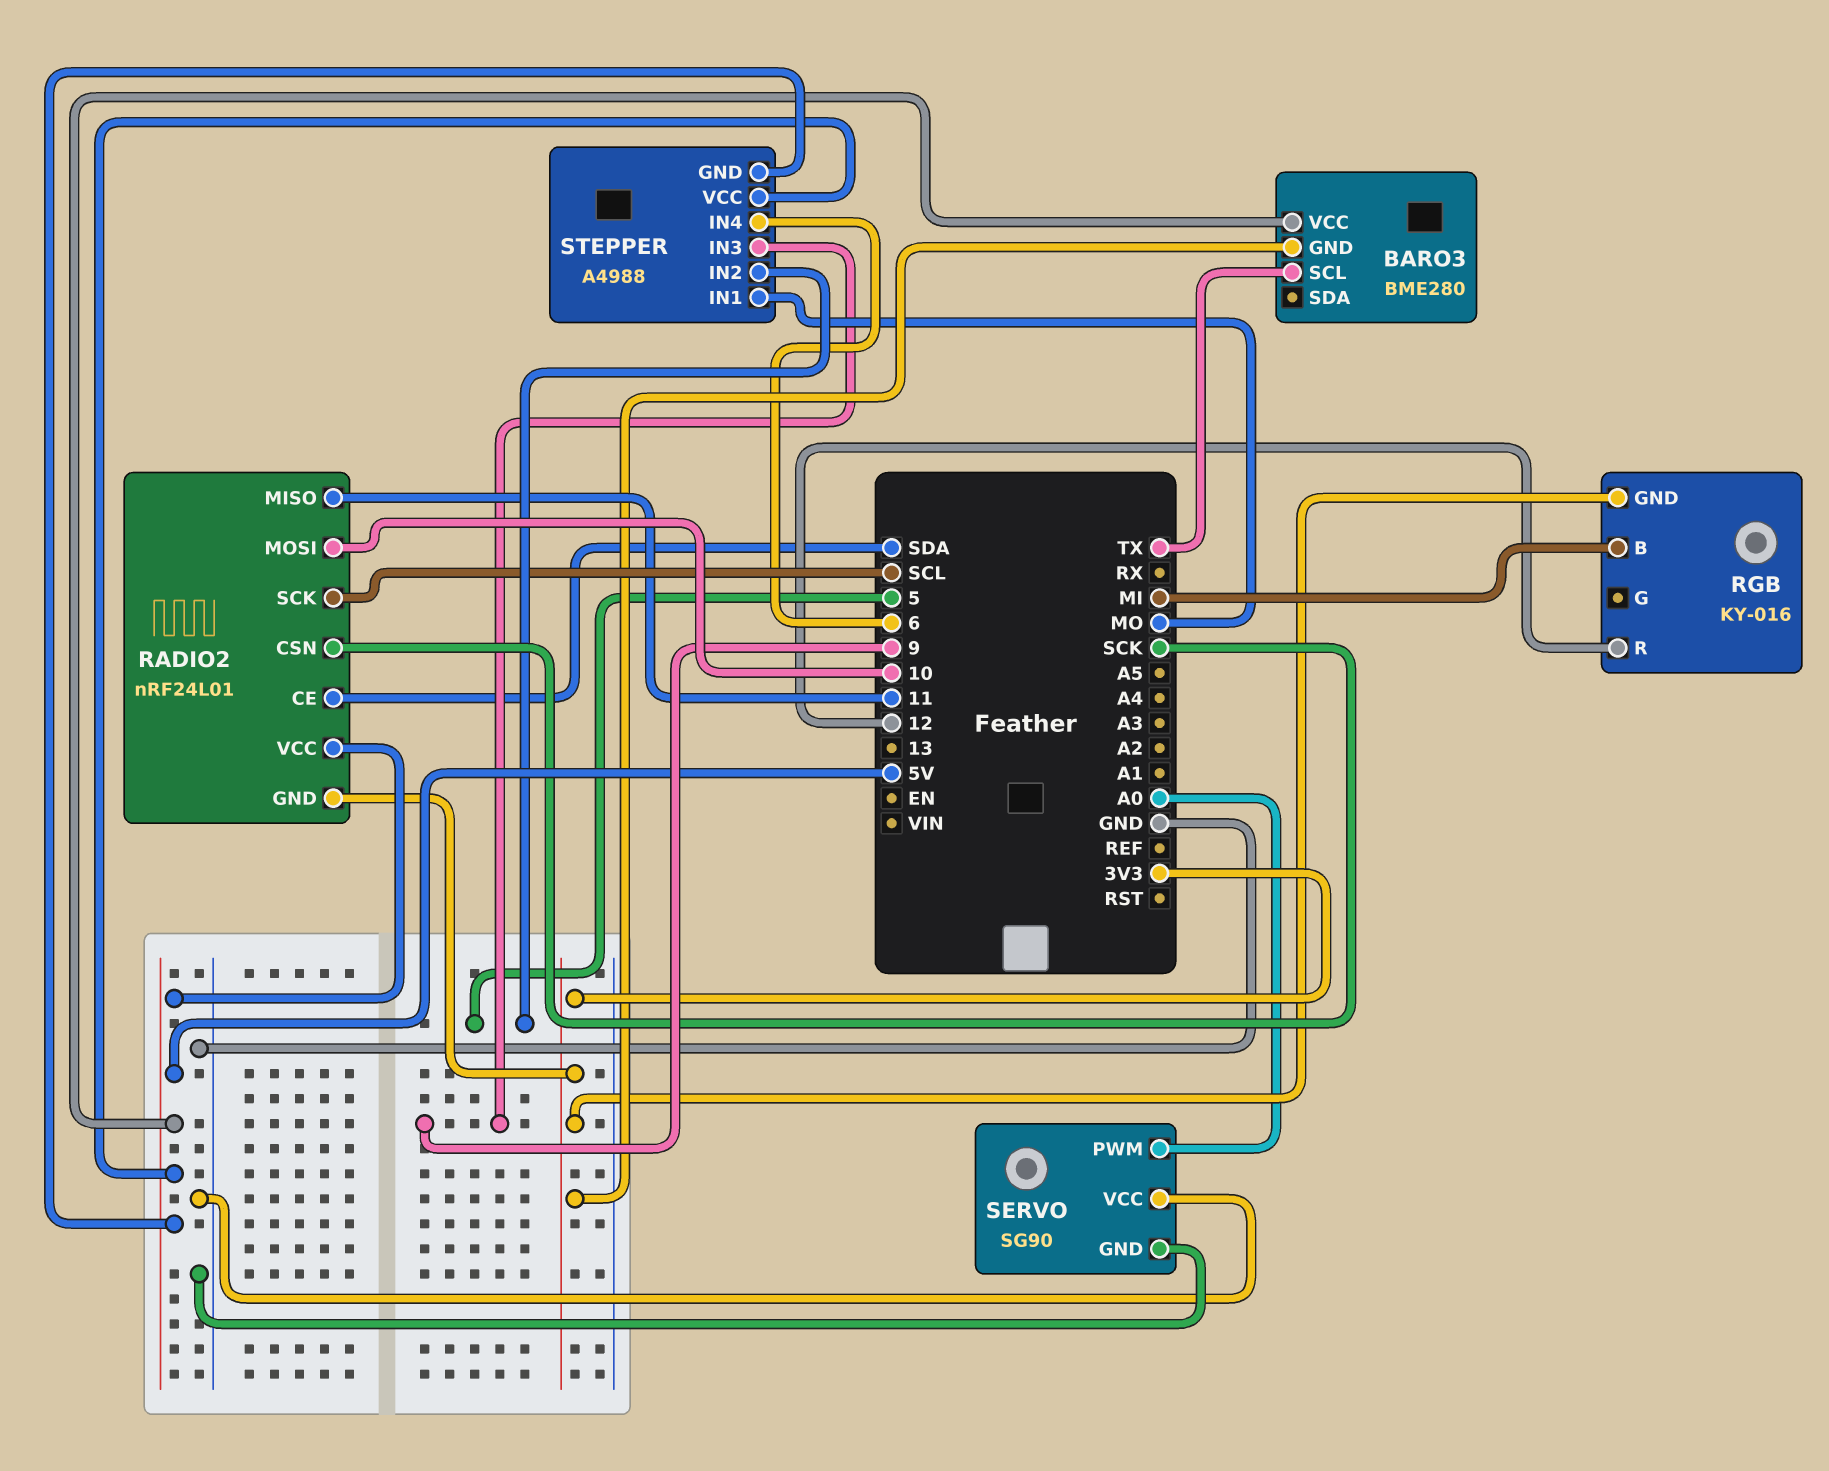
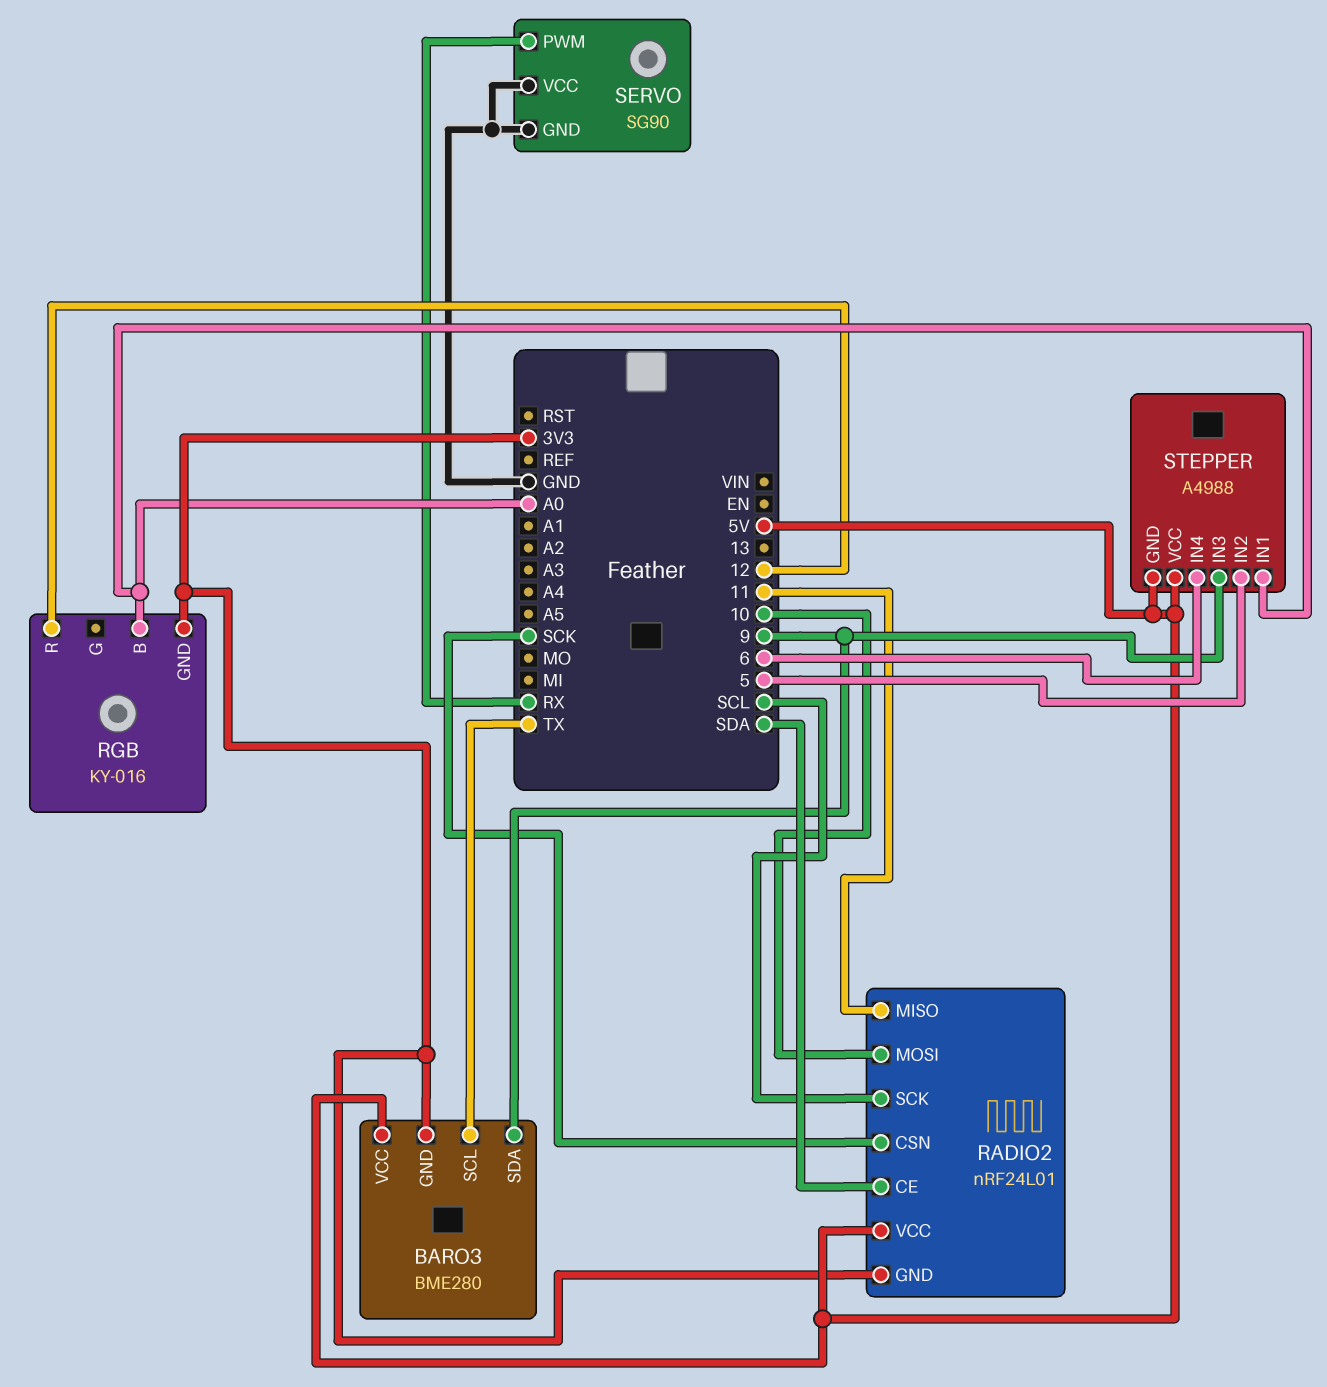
BARO3 pin SDA: none -> 9
RGB pin B: MI -> A0
SERVO pin PWM: A0 -> RX
STEPPER pin IN1: MO -> A0

